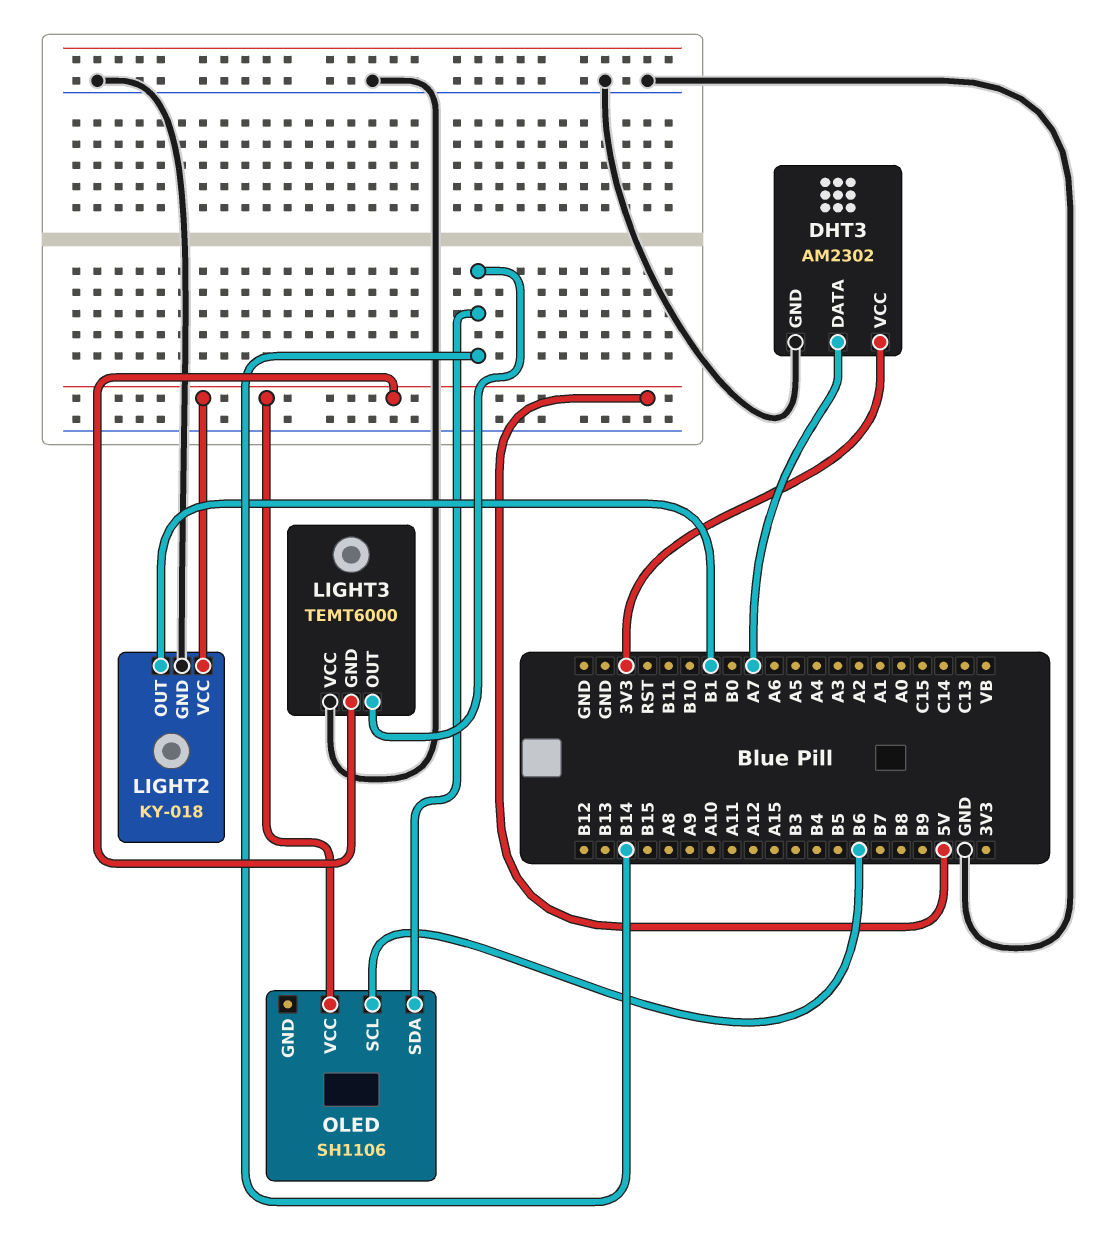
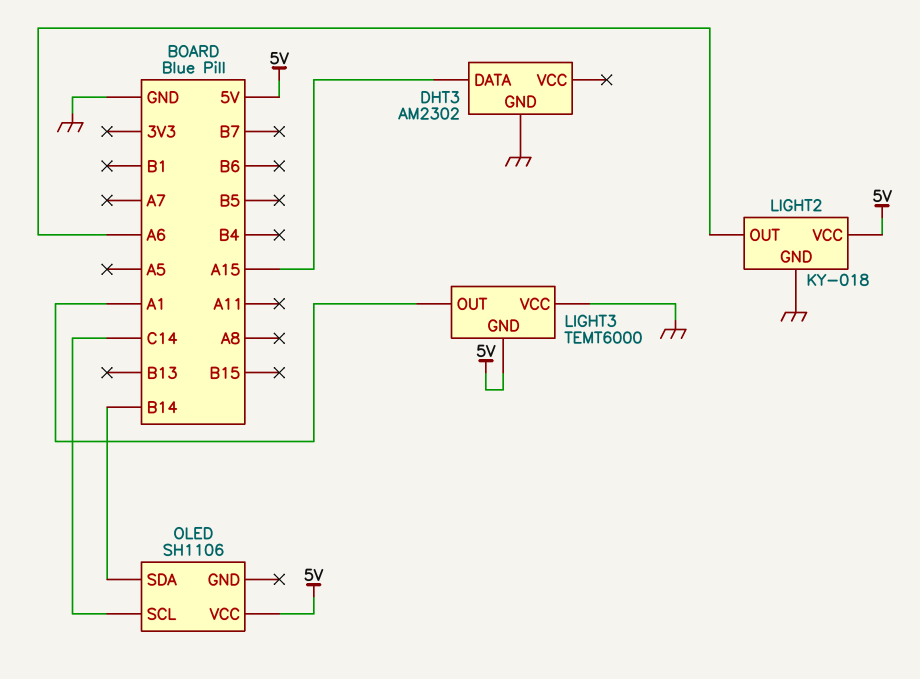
DHT3 pin DATA: A7 -> A15
DHT3 pin VCC: 3V3 -> none
LIGHT2 pin OUT: B1 -> A6
LIGHT3 pin OUT: B14 -> A1
OLED pin SCL: B6 -> C14

